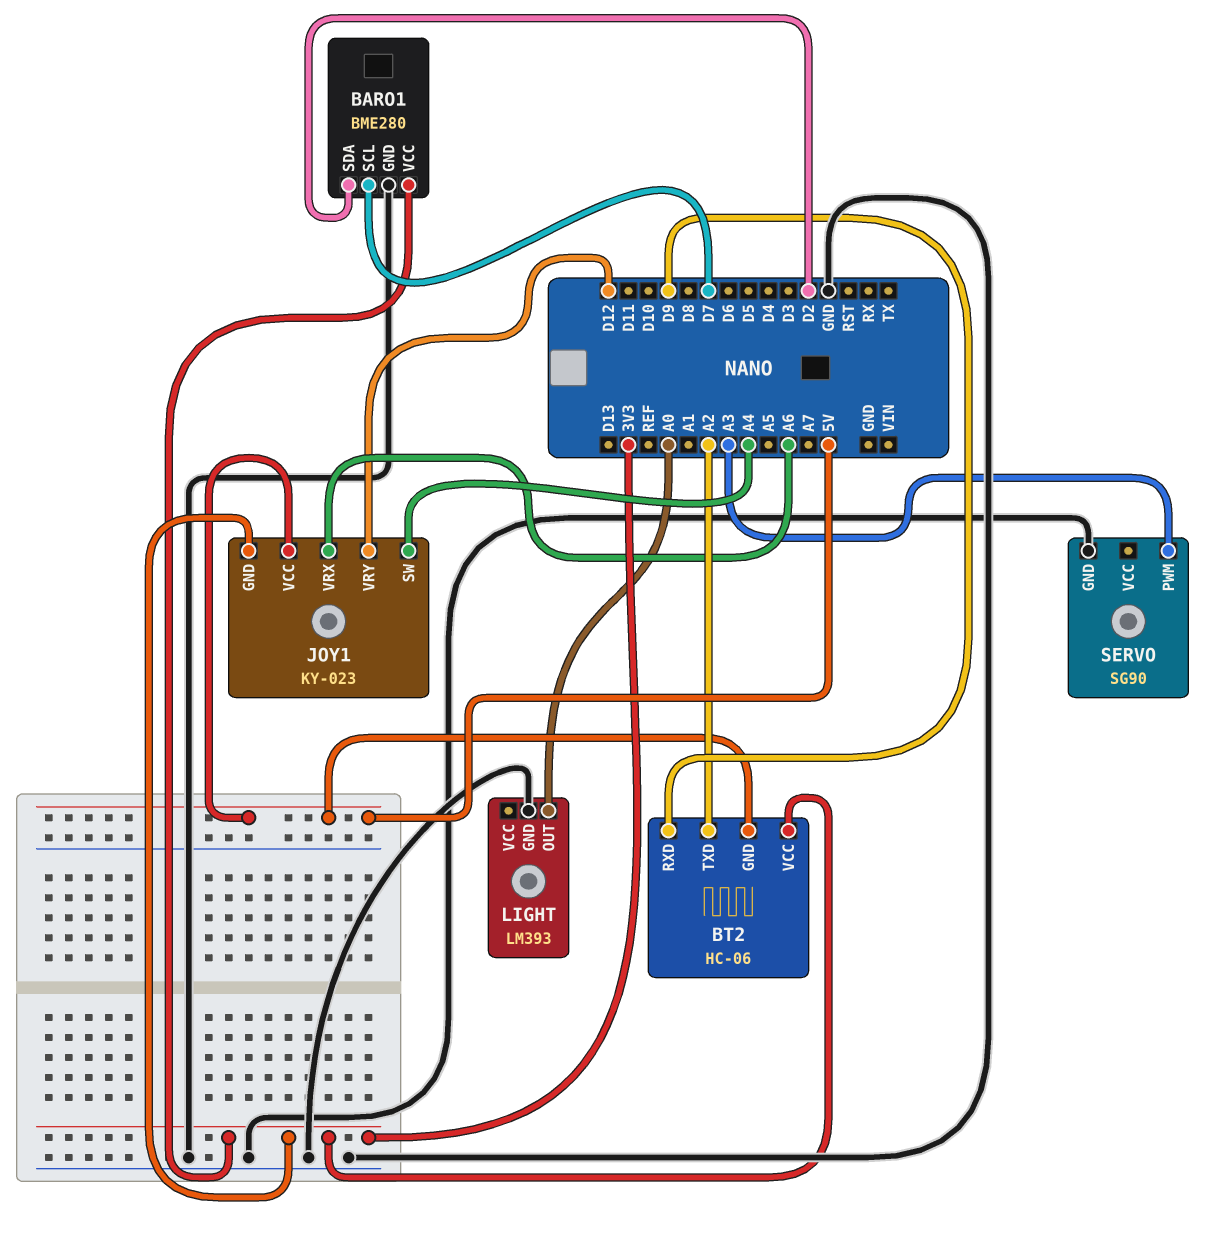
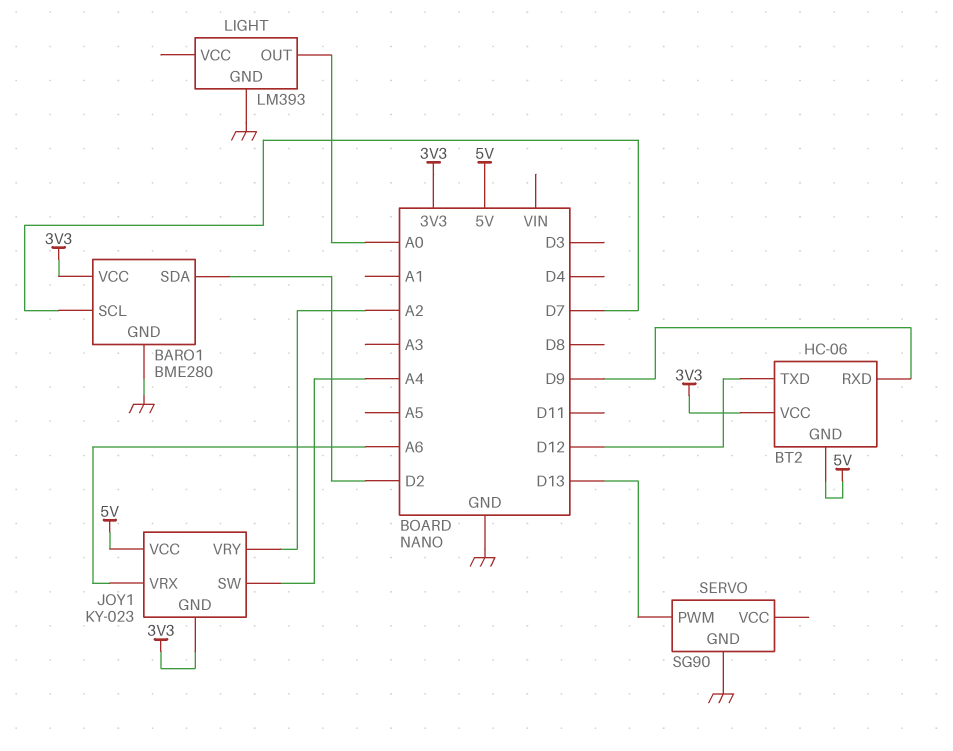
BT2 pin TXD: A2 -> D12
JOY1 pin VRY: D12 -> A2
SERVO pin PWM: A3 -> D13

